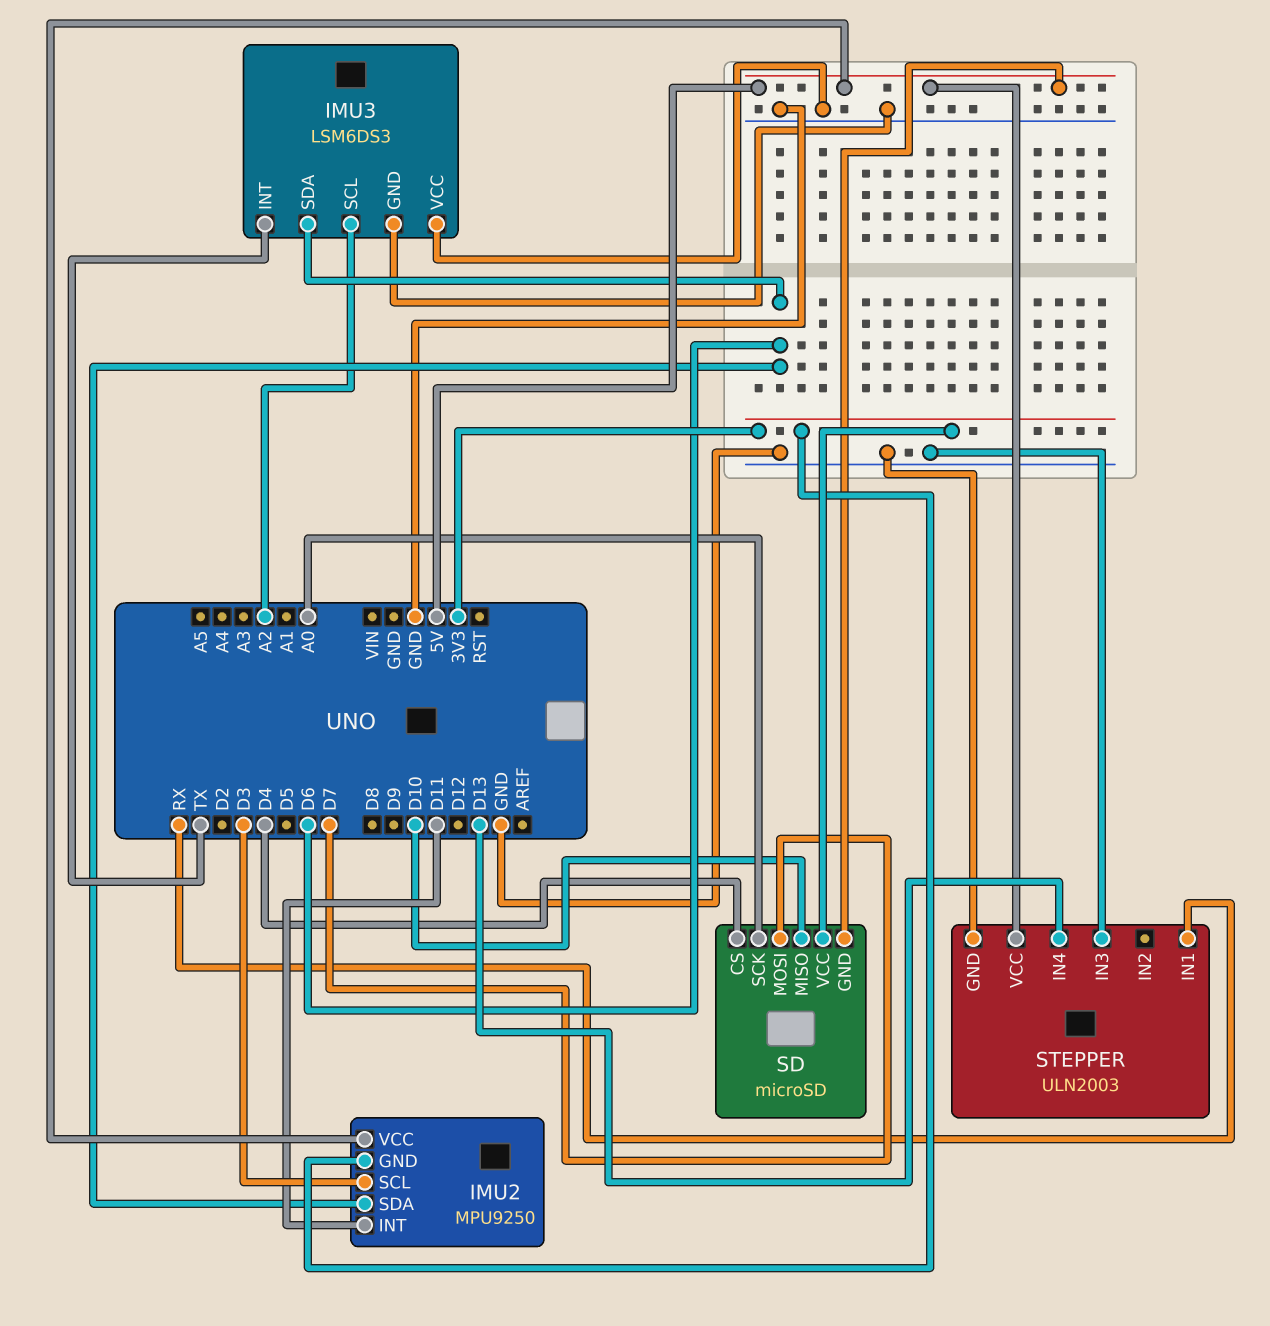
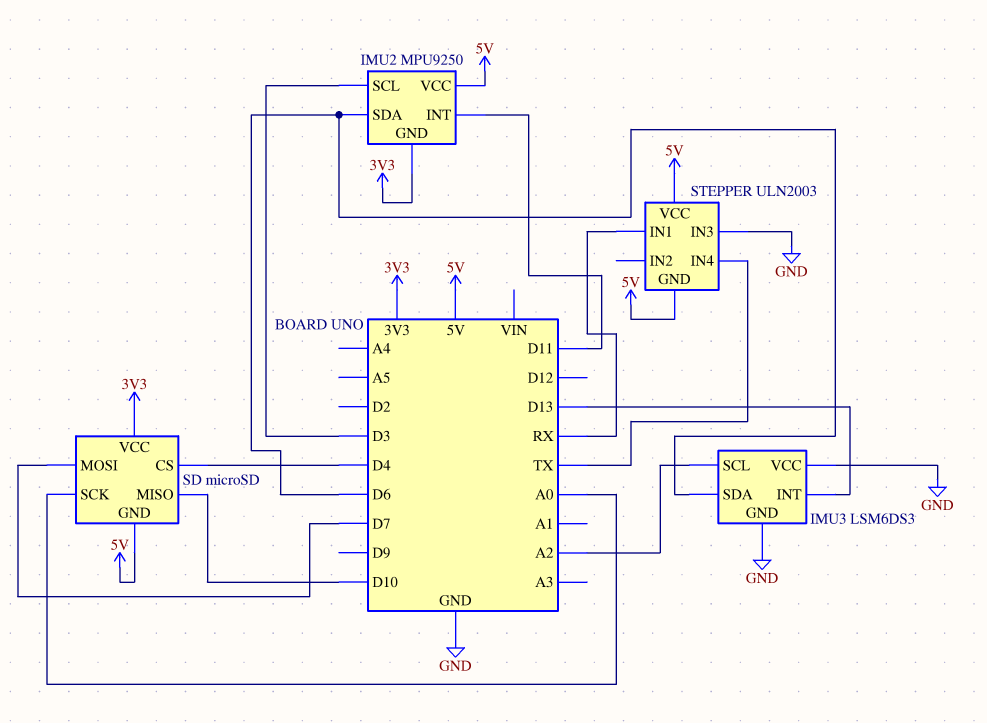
IMU3 pin INT: TX -> D13
STEPPER pin GND: GND -> 5V
STEPPER pin IN4: D13 -> TX

